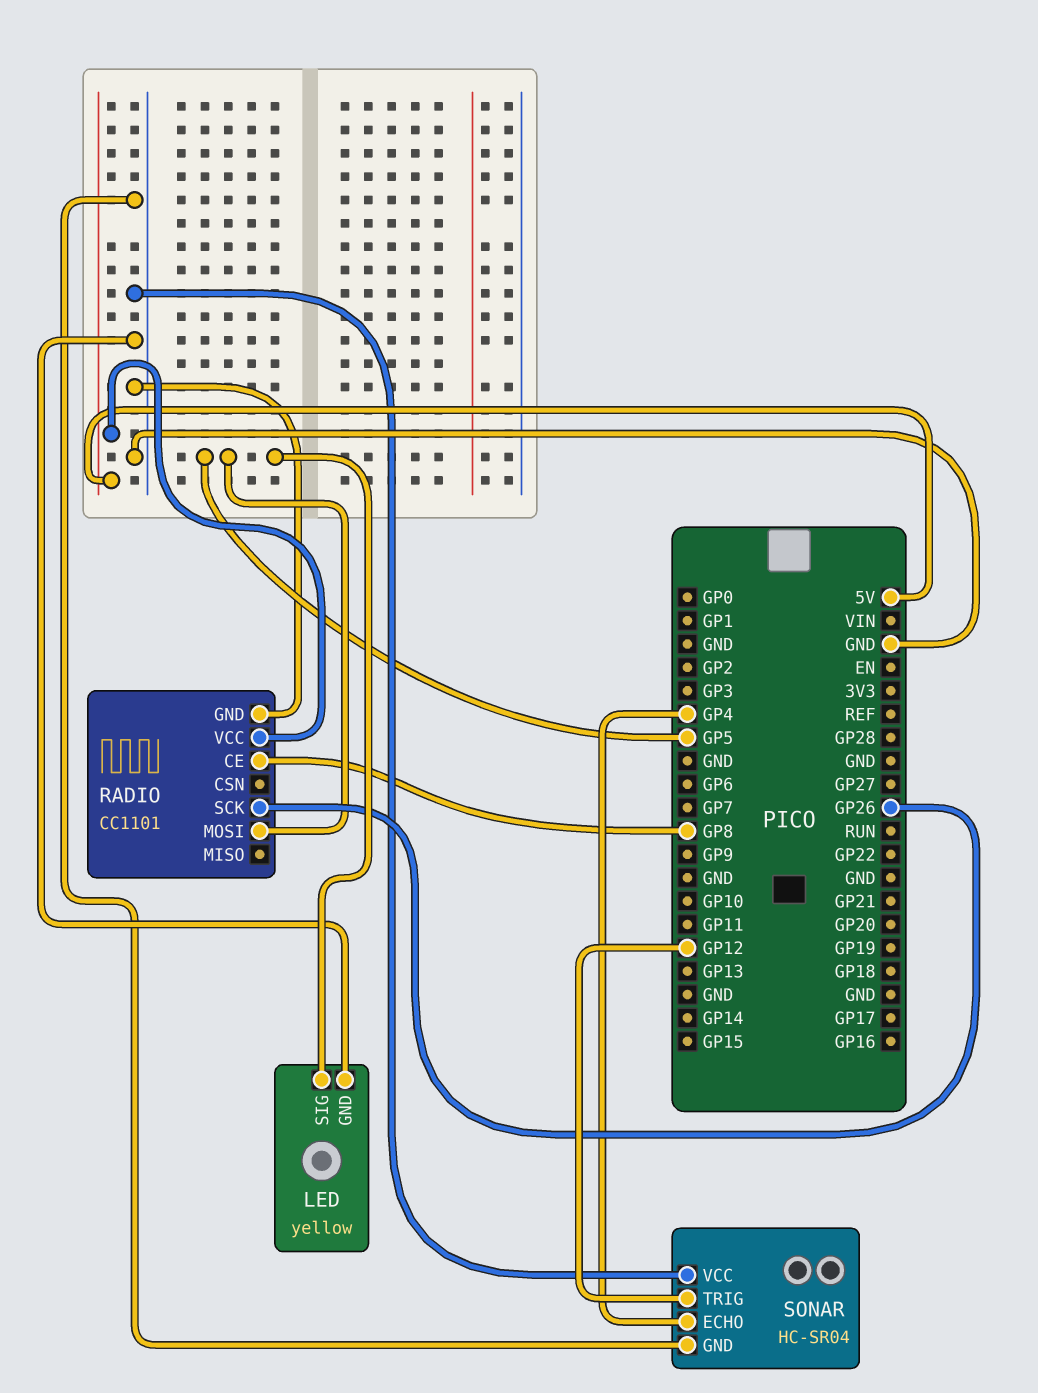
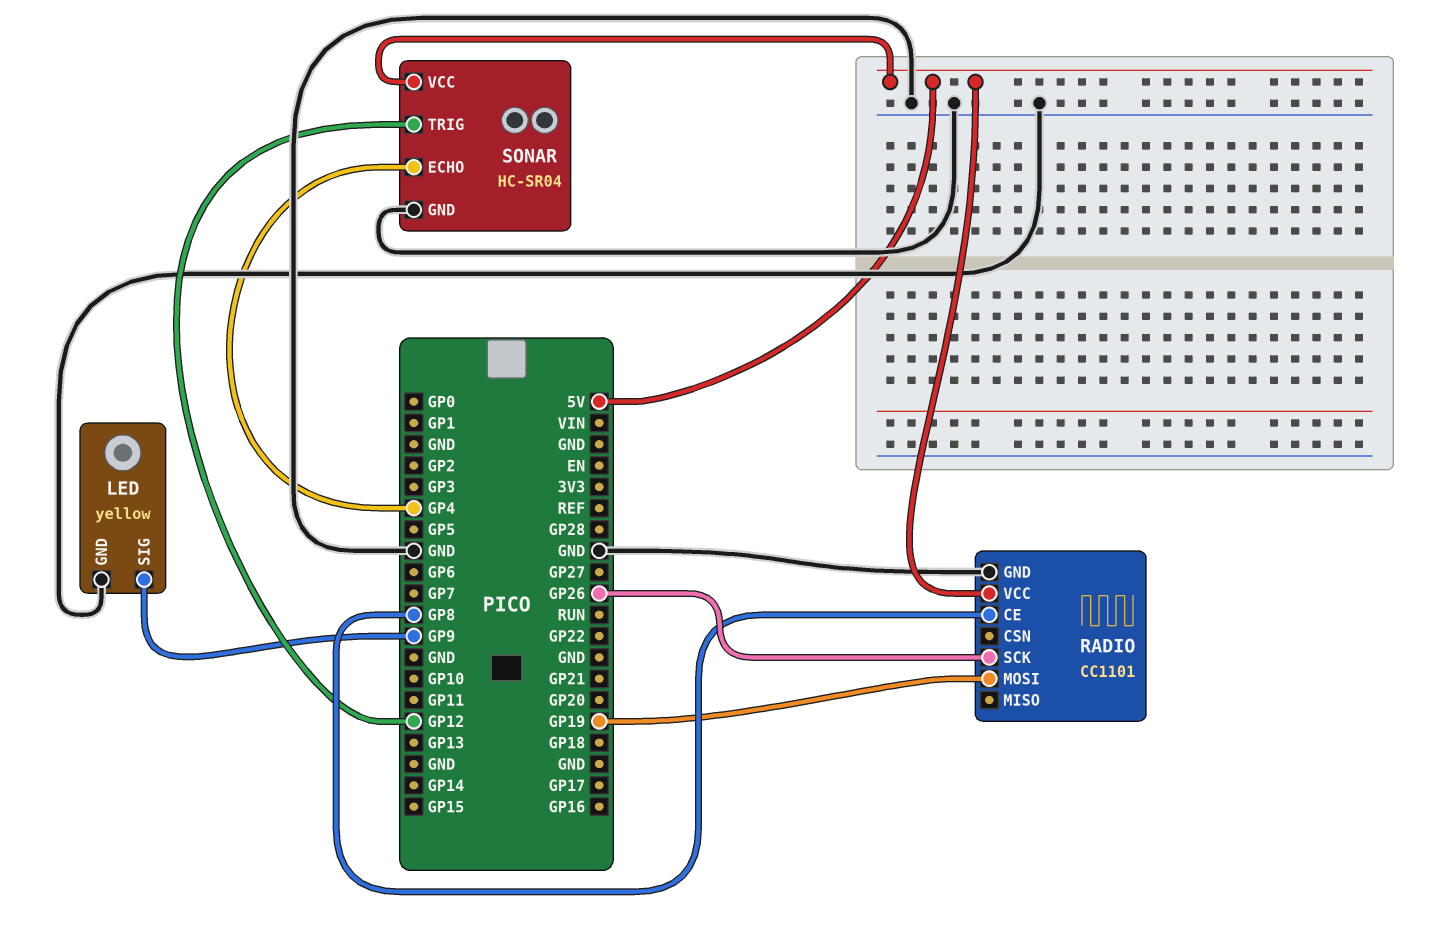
LED pin SIG: GP5 -> GP9
RADIO pin MOSI: GP5 -> GP19
SONAR pin VCC: GND -> 5V

